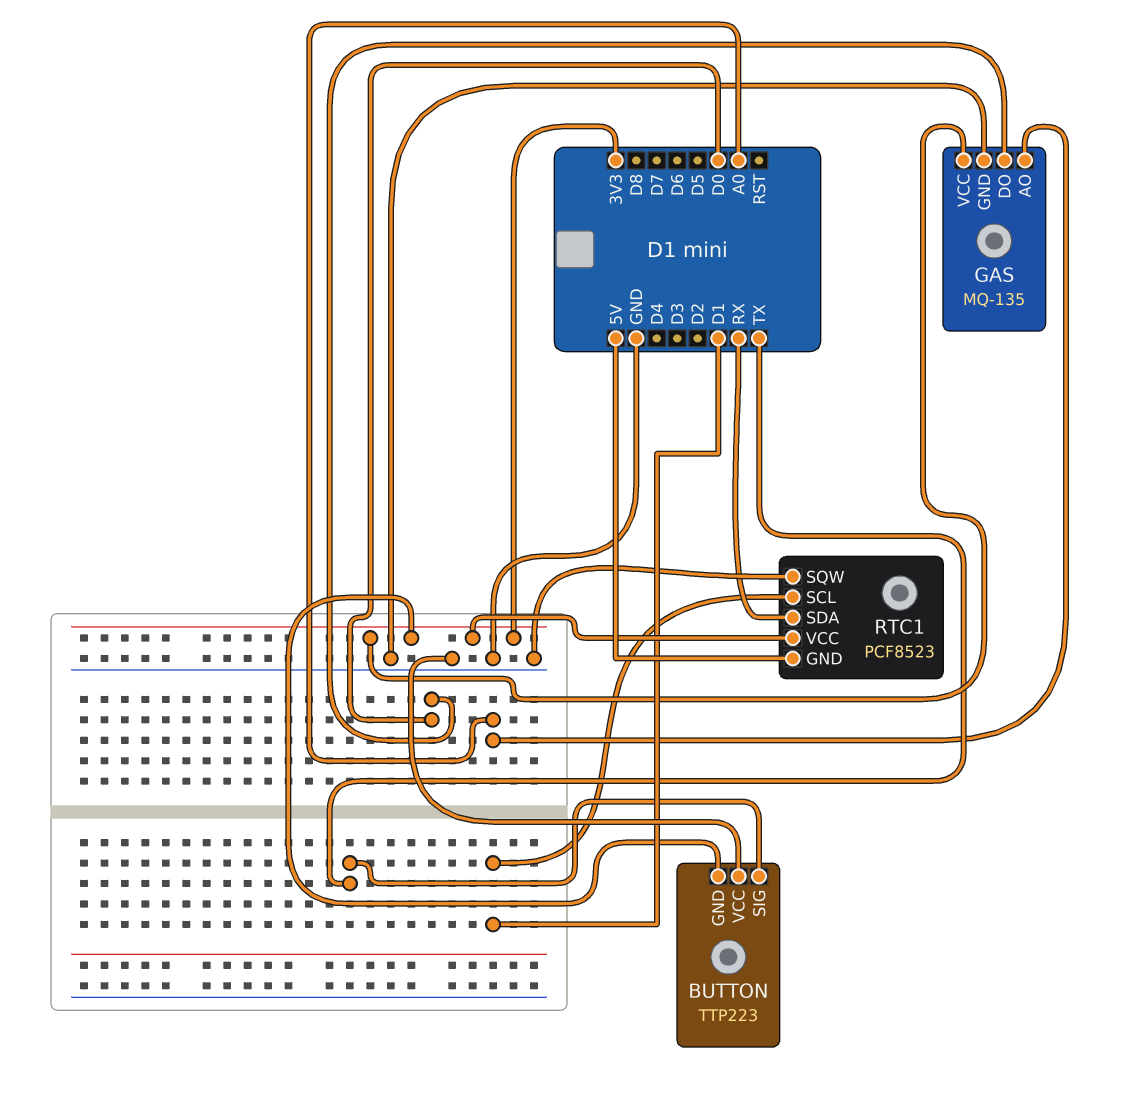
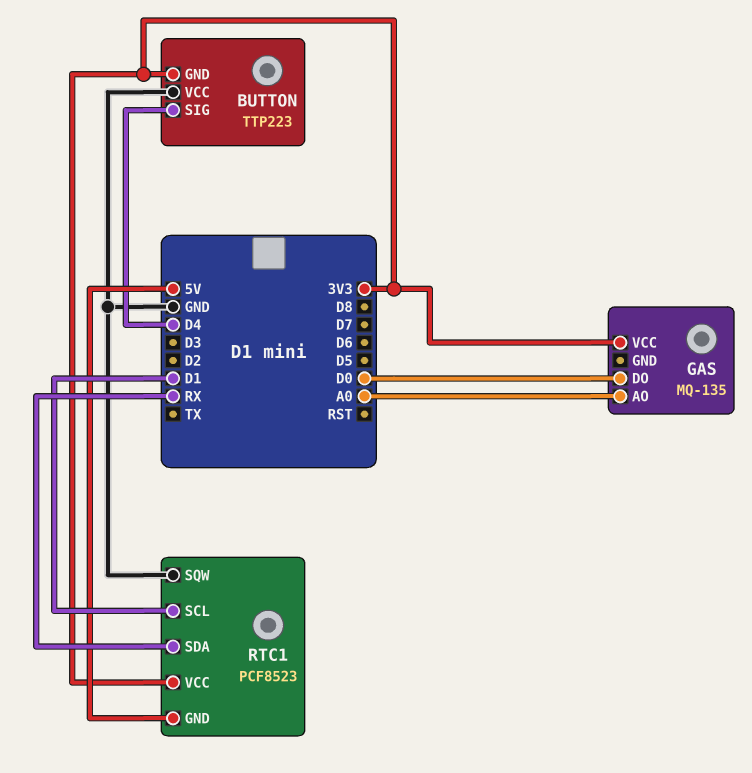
BUTTON pin SIG: TX -> D4
GAS pin GND: GND -> none

